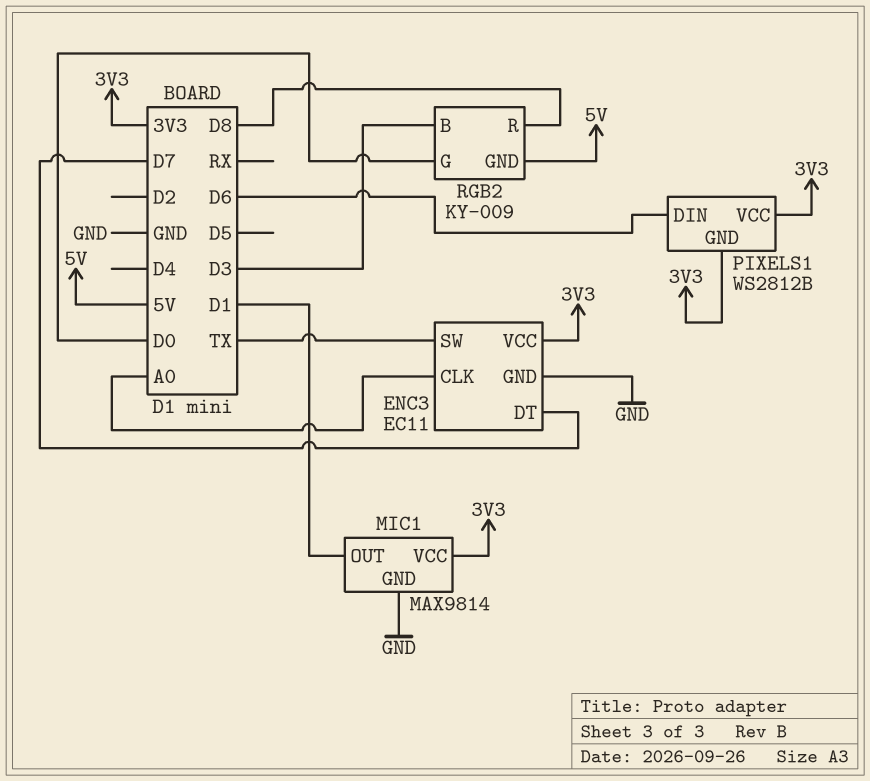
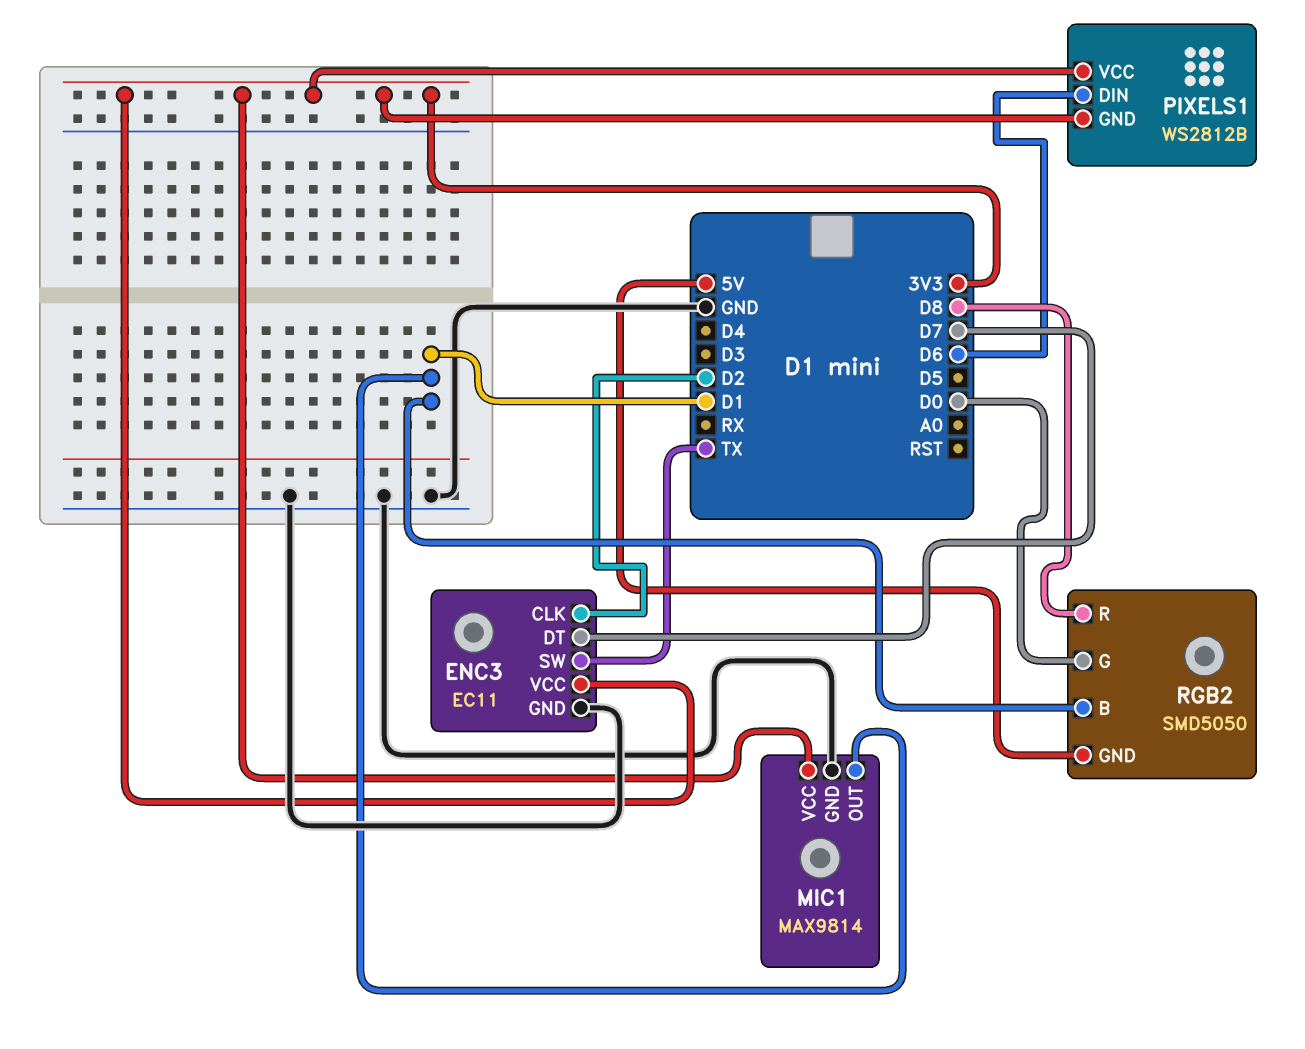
ENC3 pin CLK: A0 -> D2
RGB2: KY-009 -> SMD5050
RGB2 pin B: D3 -> D1

